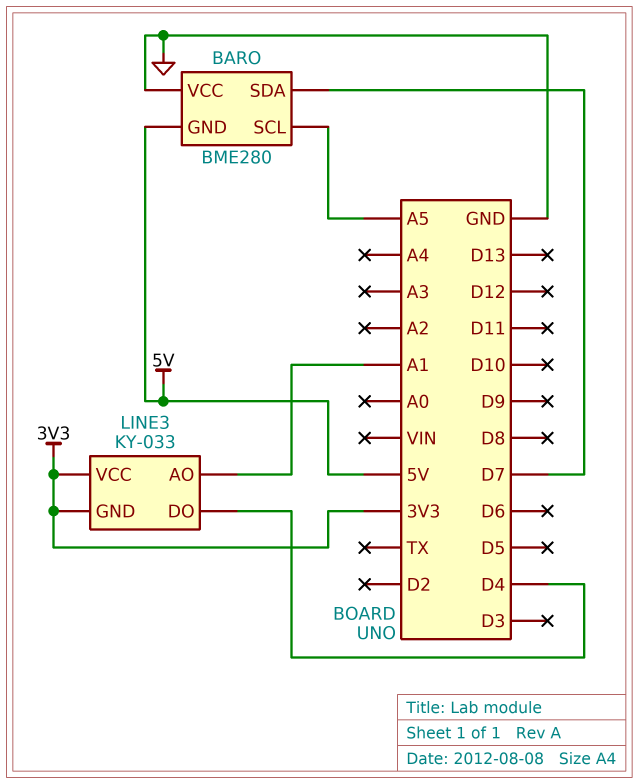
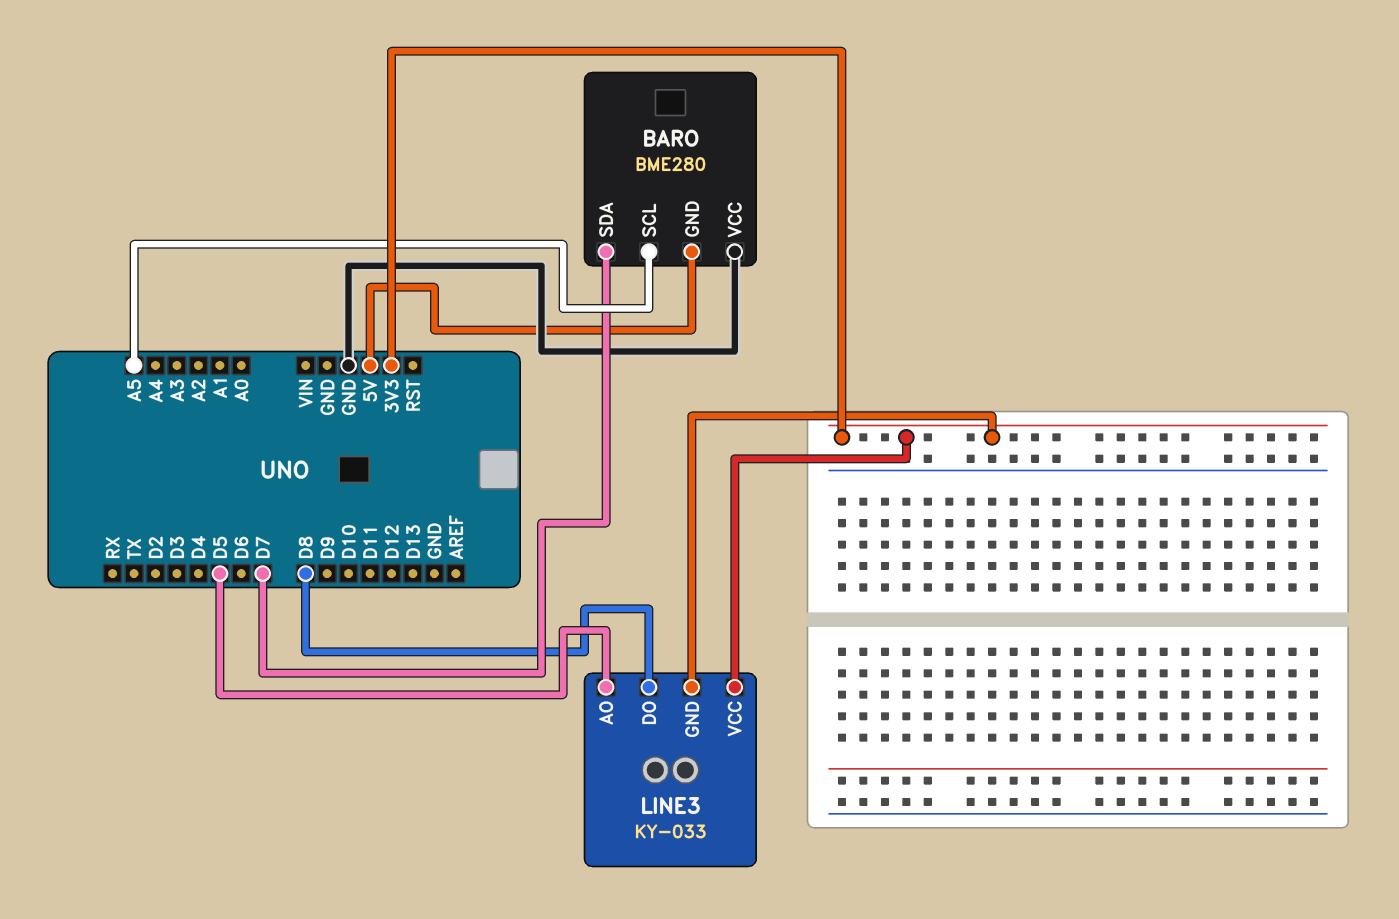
LINE3 pin AO: A1 -> D5
LINE3 pin DO: D4 -> D8

